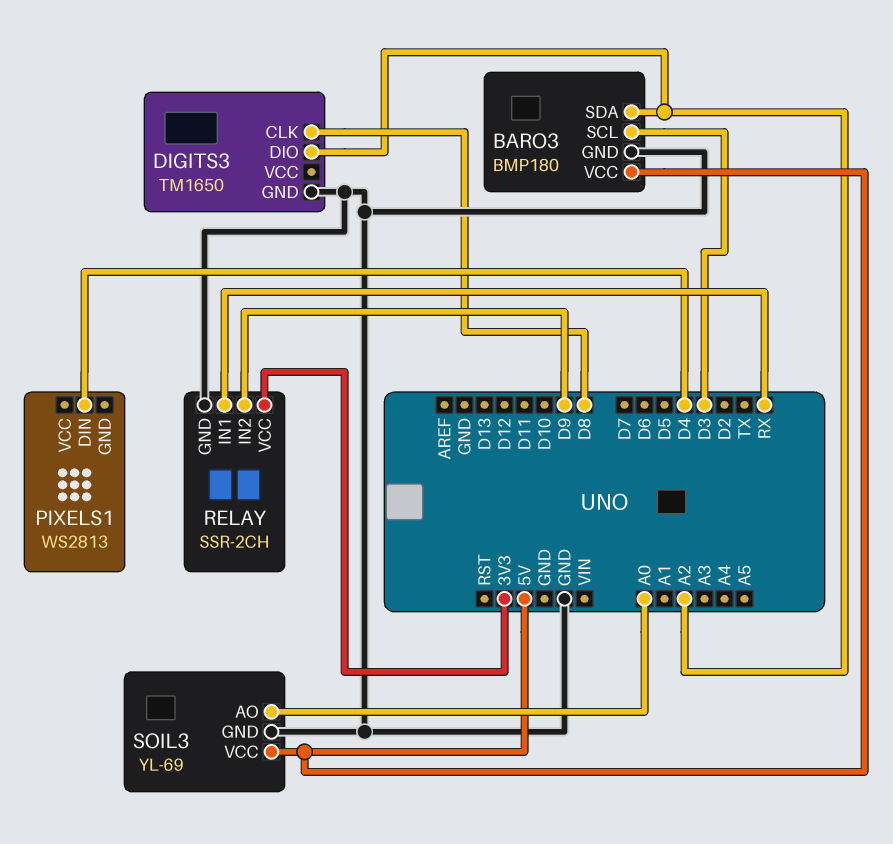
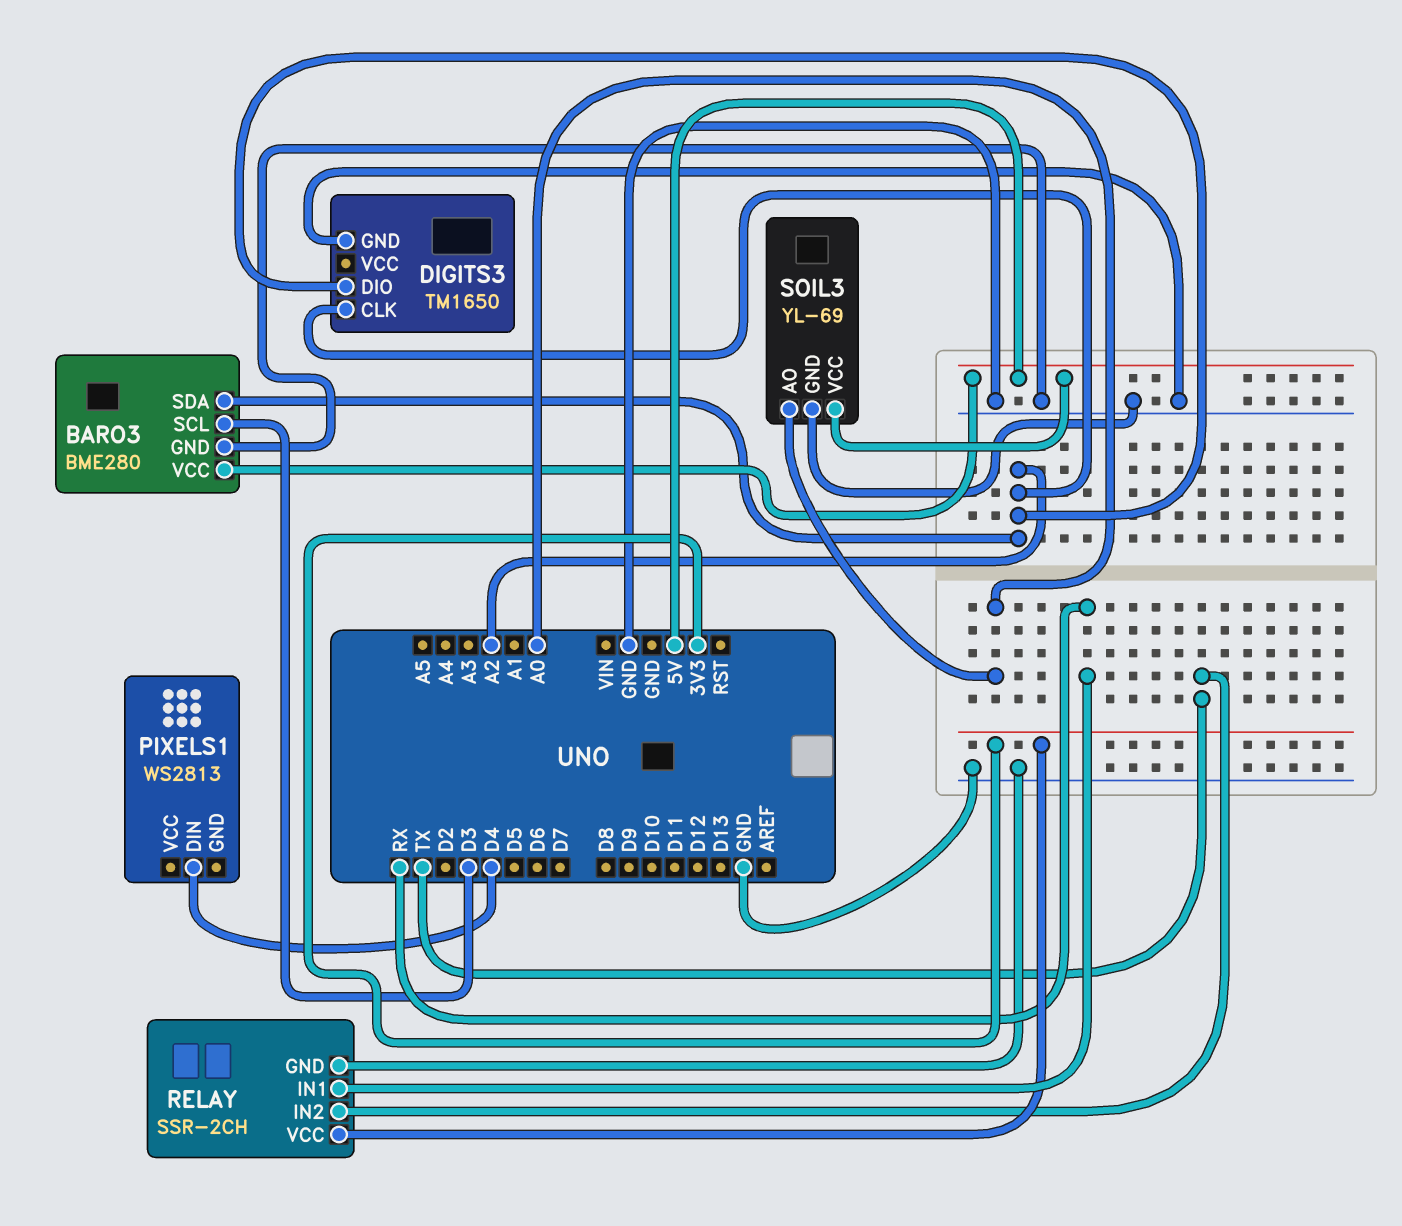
BARO3: BMP180 -> BME280
DIGITS3 pin CLK: D8 -> A2
RELAY pin IN2: D9 -> TX

